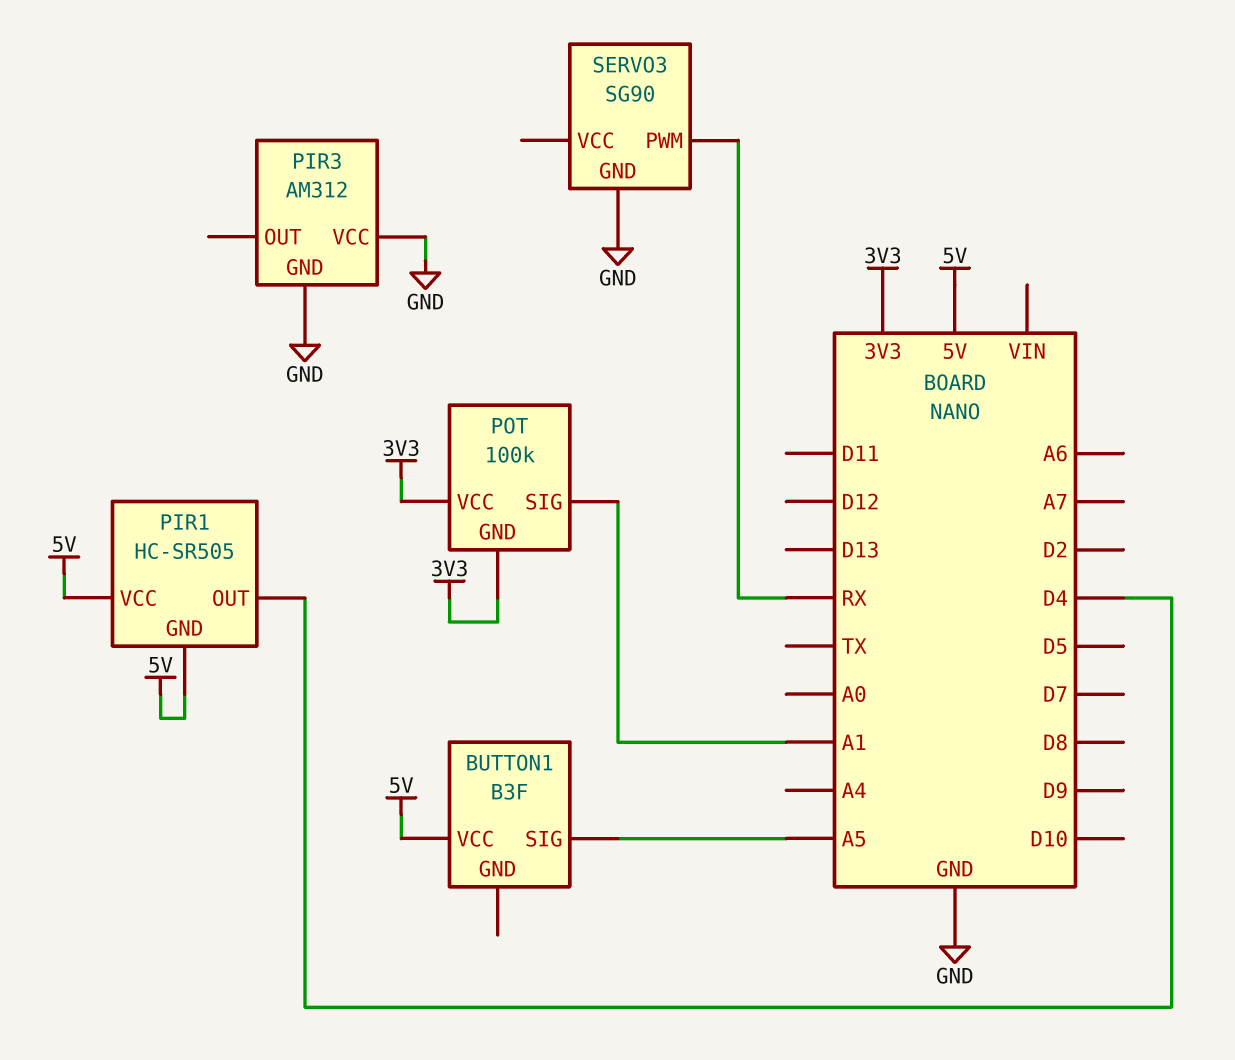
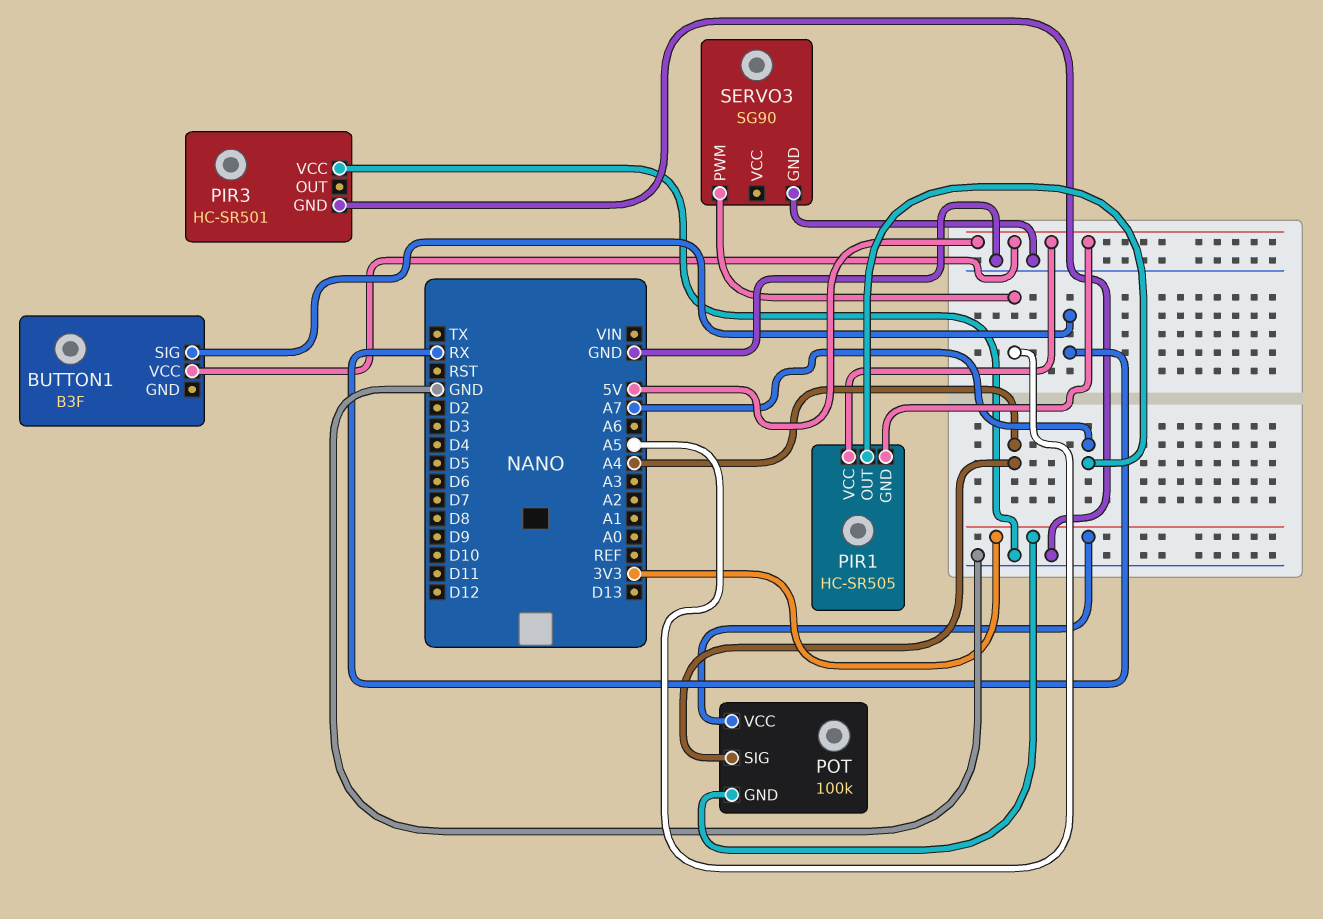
BUTTON1 pin SIG: A5 -> RX
PIR1 pin OUT: D4 -> A7
PIR3: AM312 -> HC-SR501
POT pin SIG: A1 -> A4
SERVO3 pin PWM: RX -> A5

